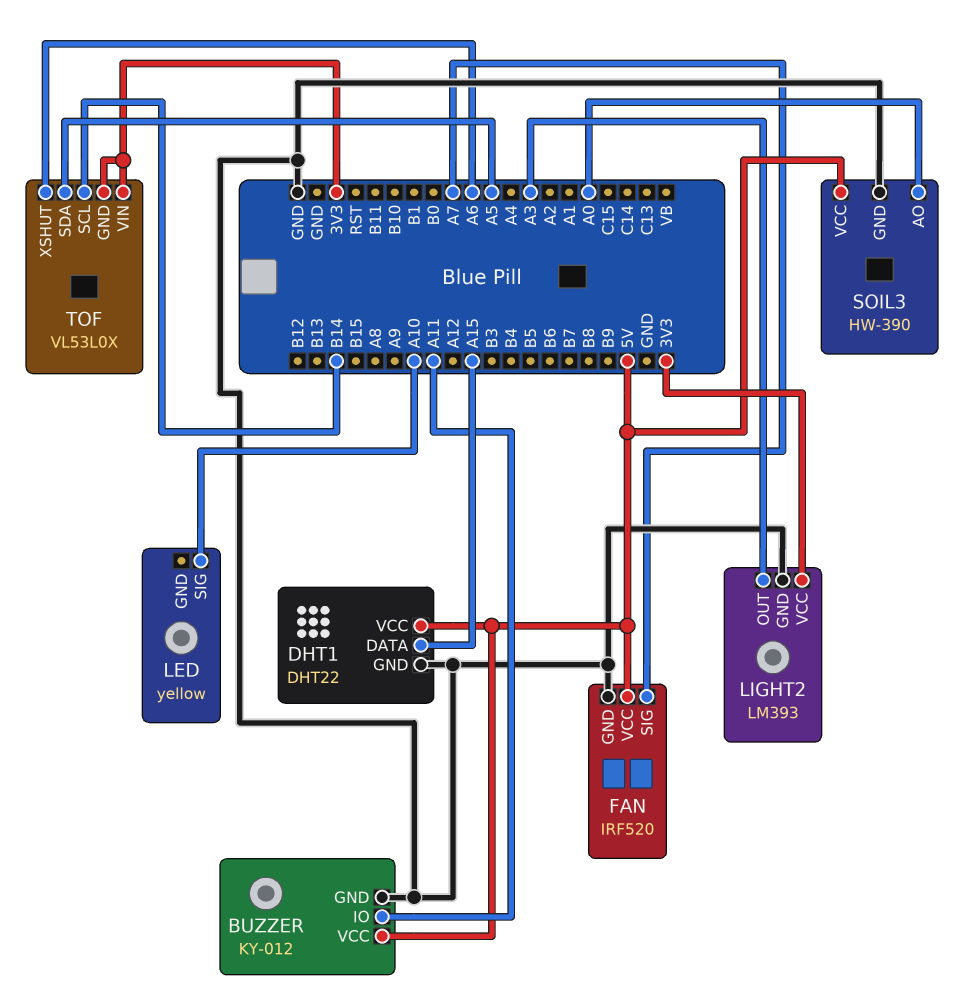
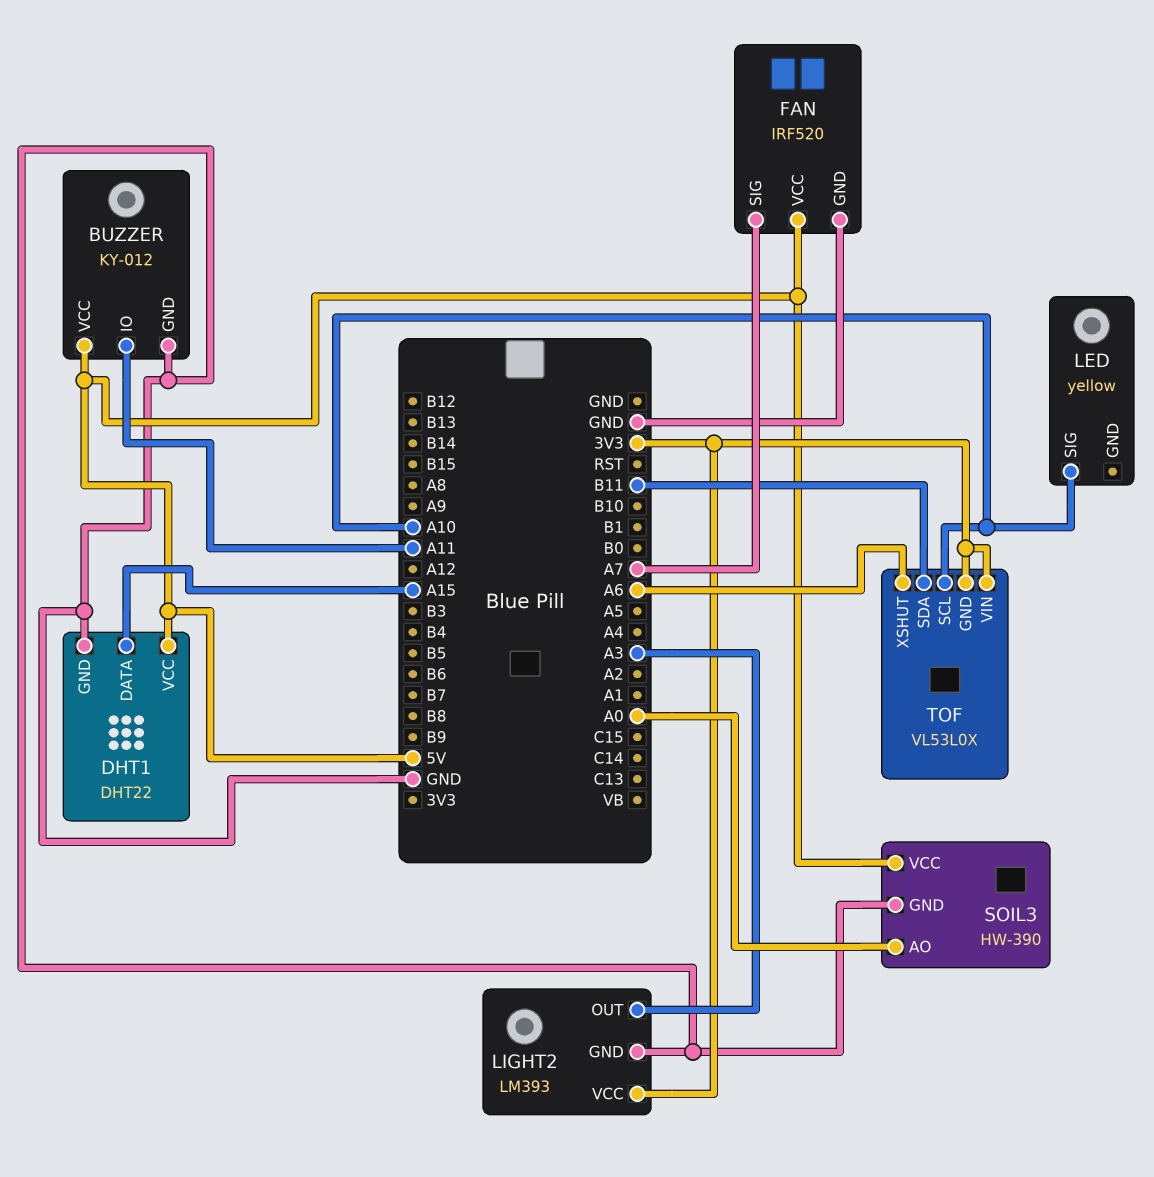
TOF pin SCL: B14 -> A10
TOF pin SDA: A5 -> B11

